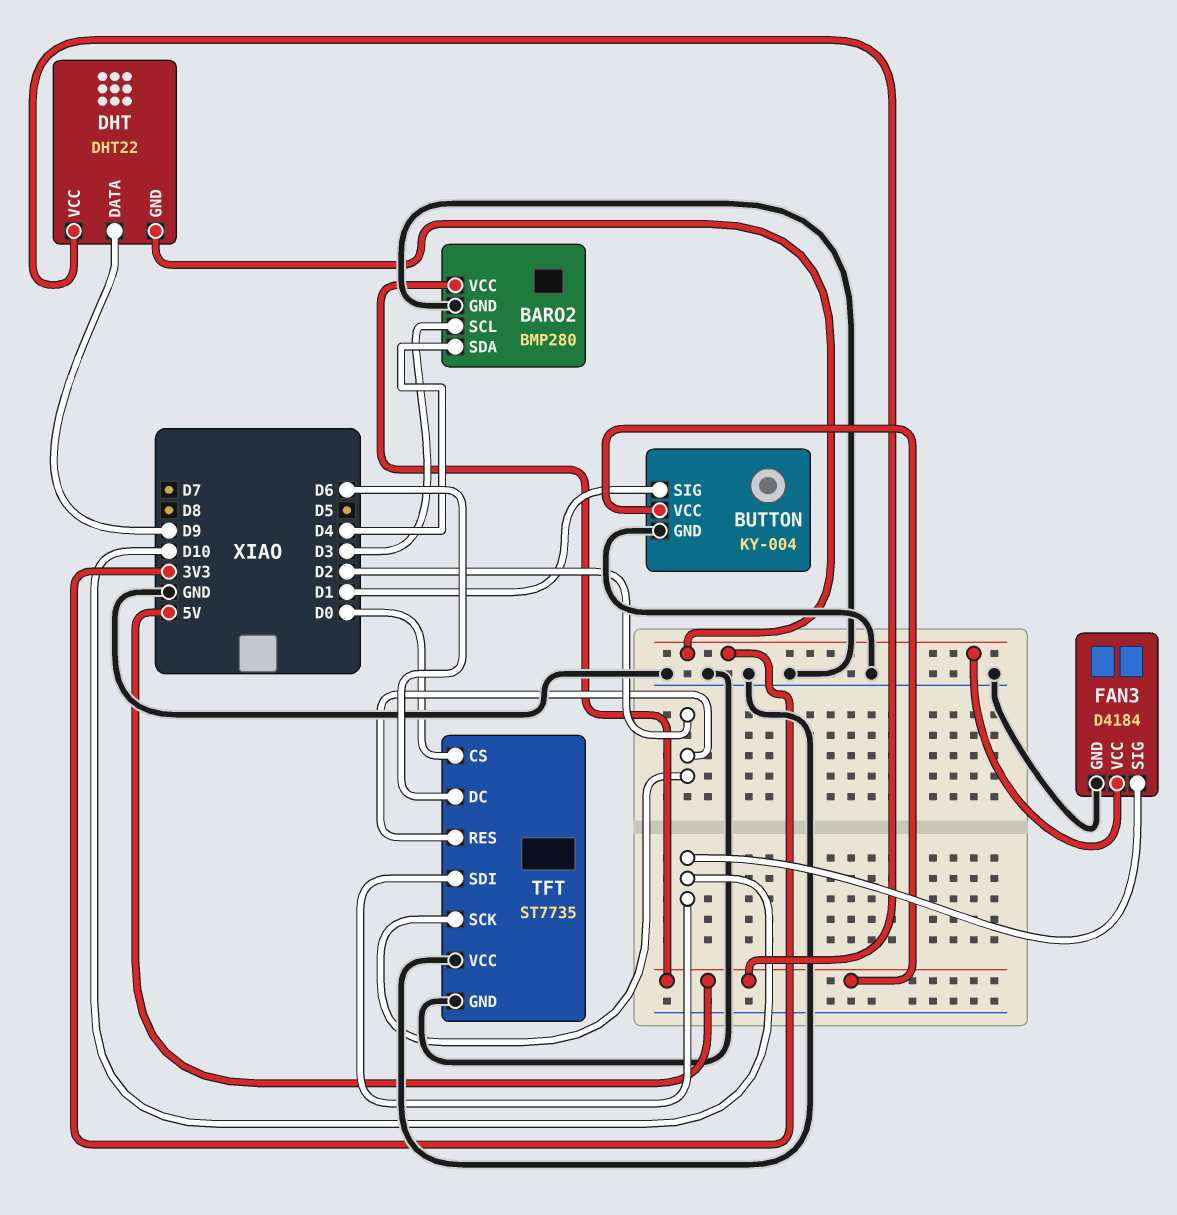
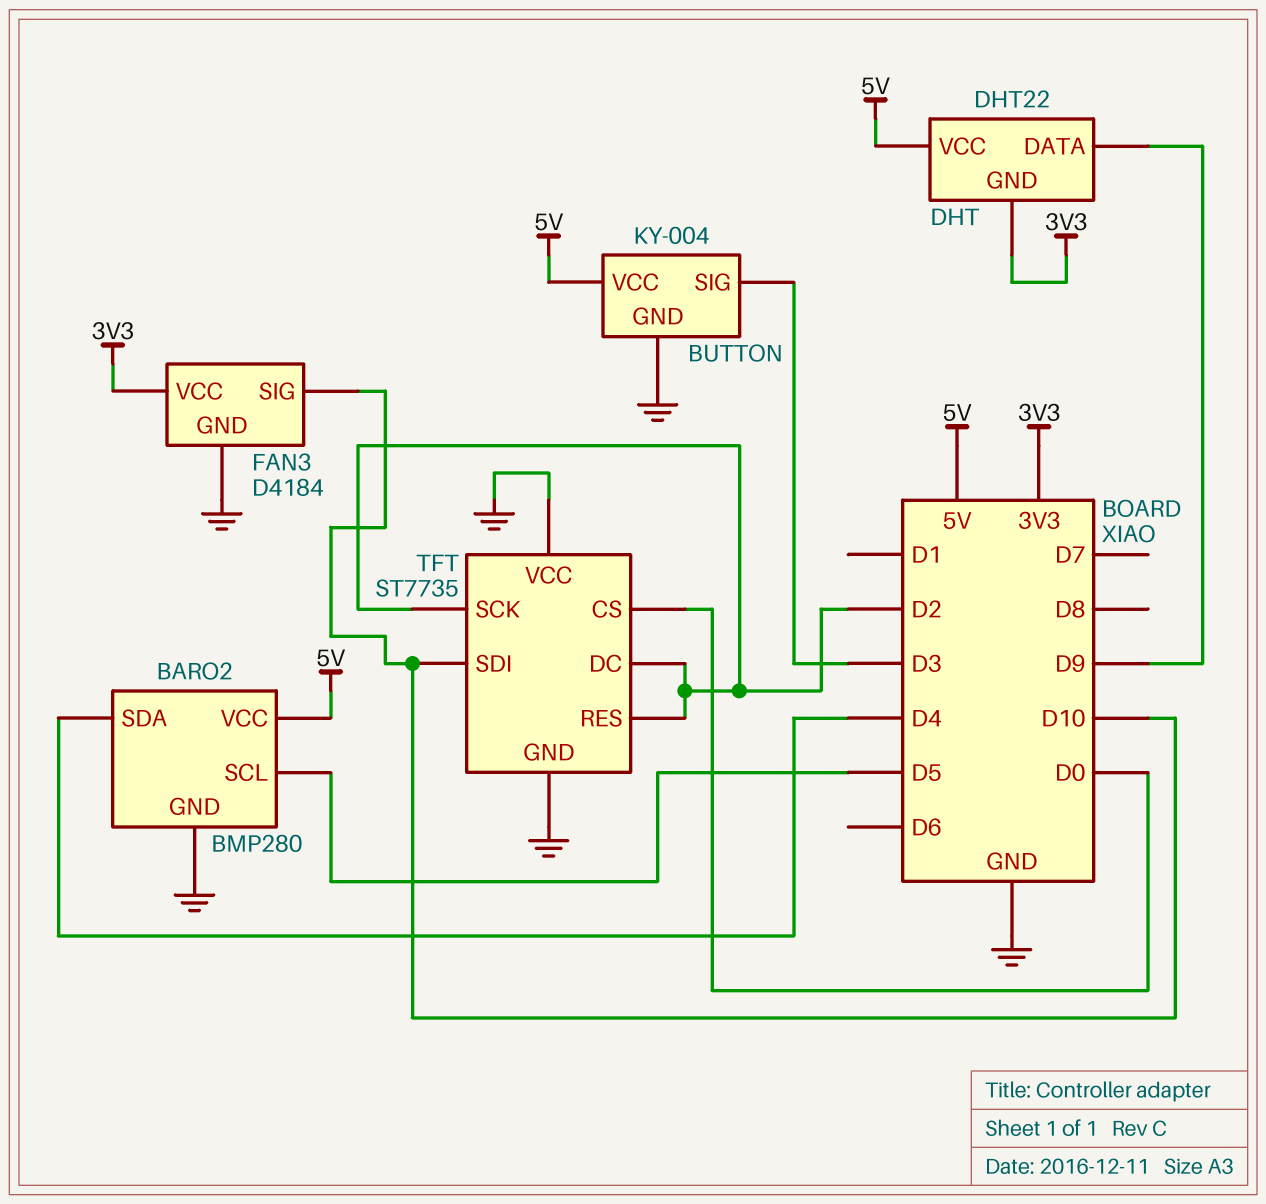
BARO2 pin SCL: D3 -> D5
BUTTON pin SIG: D1 -> D3
TFT pin DC: D6 -> D2

